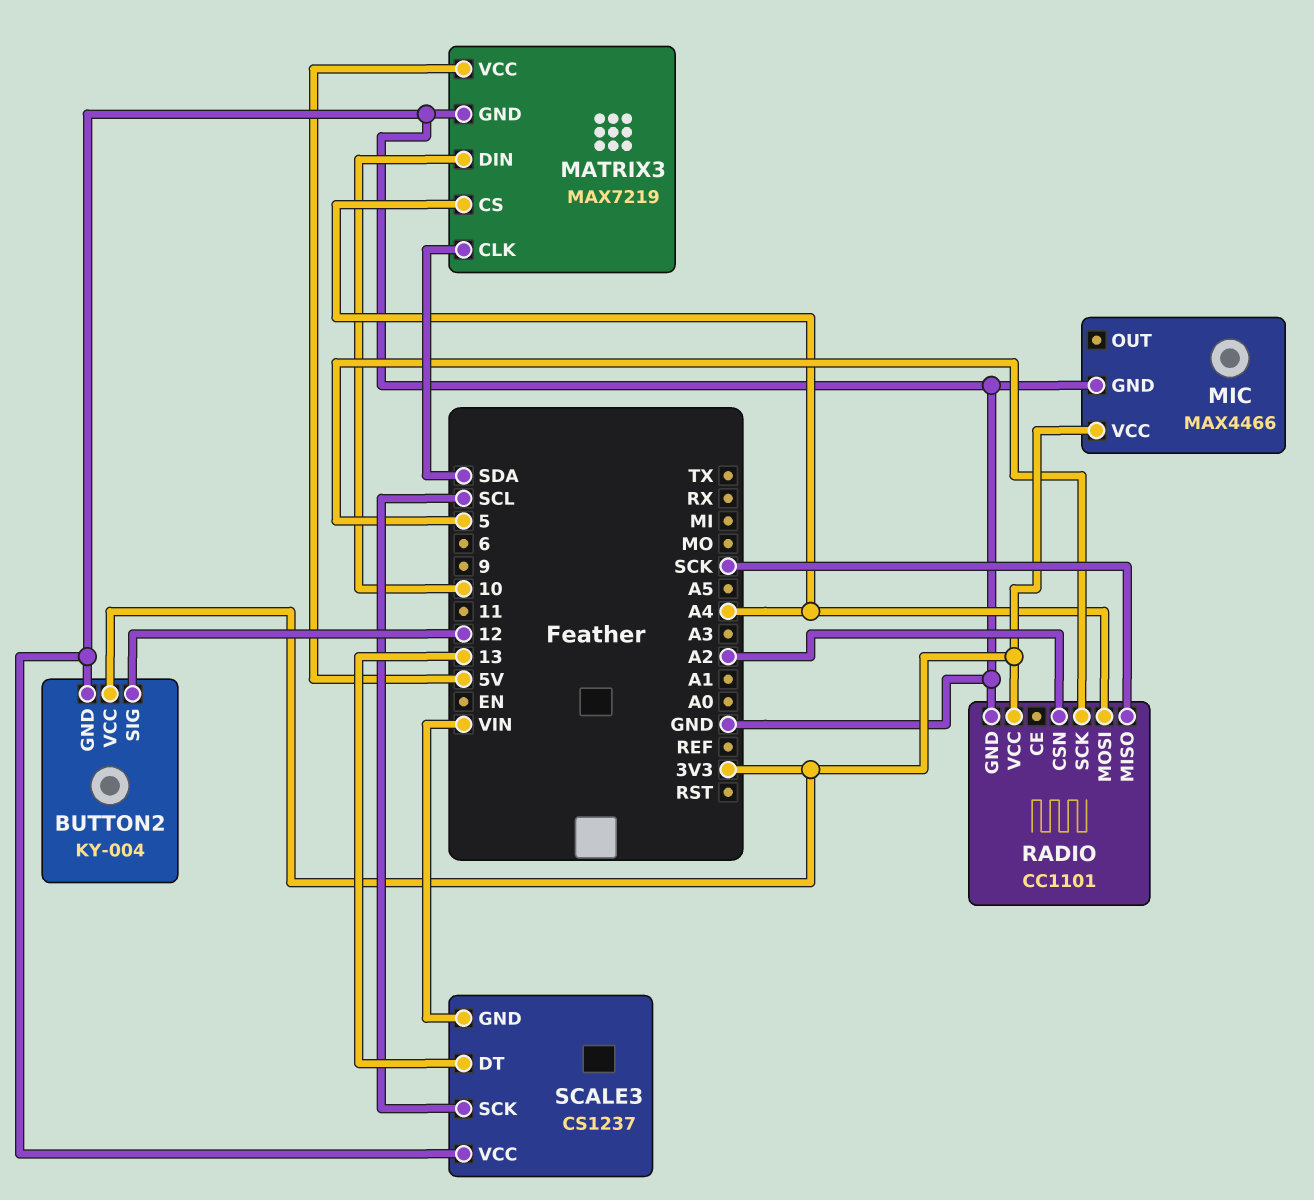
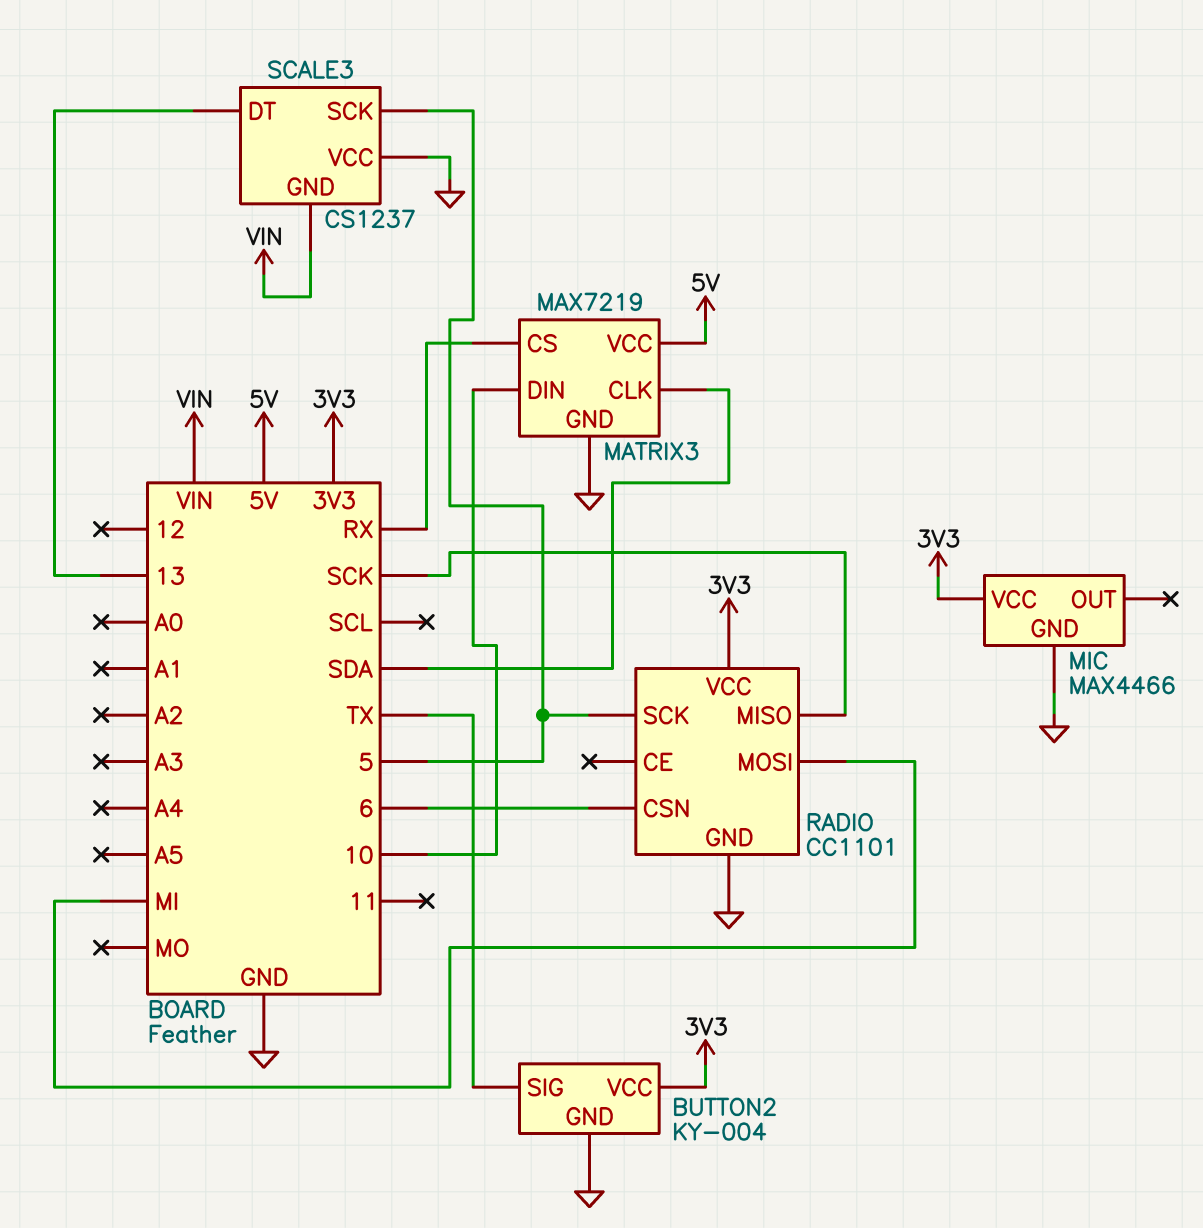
BUTTON2 pin SIG: 12 -> TX
MATRIX3 pin CS: A4 -> RX
RADIO pin CSN: A2 -> 6
RADIO pin MOSI: A4 -> MI
SCALE3 pin SCK: SCL -> 5

